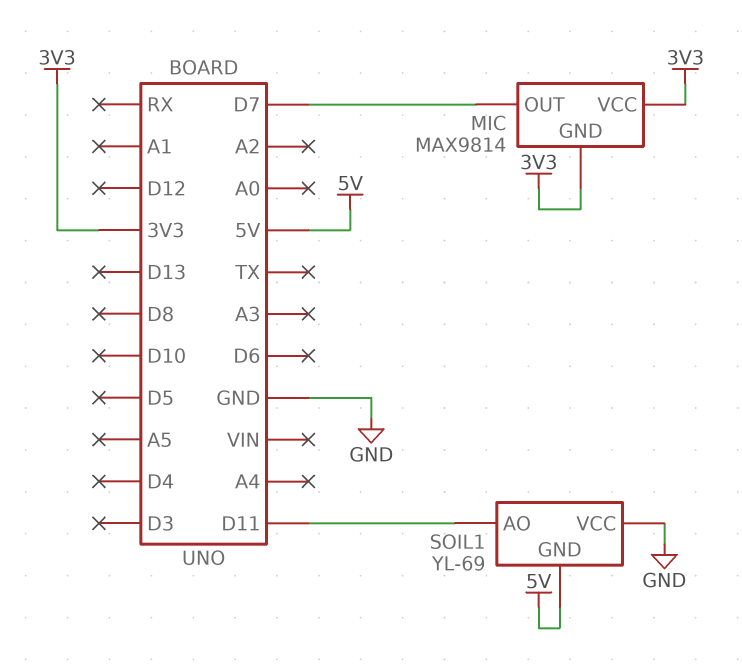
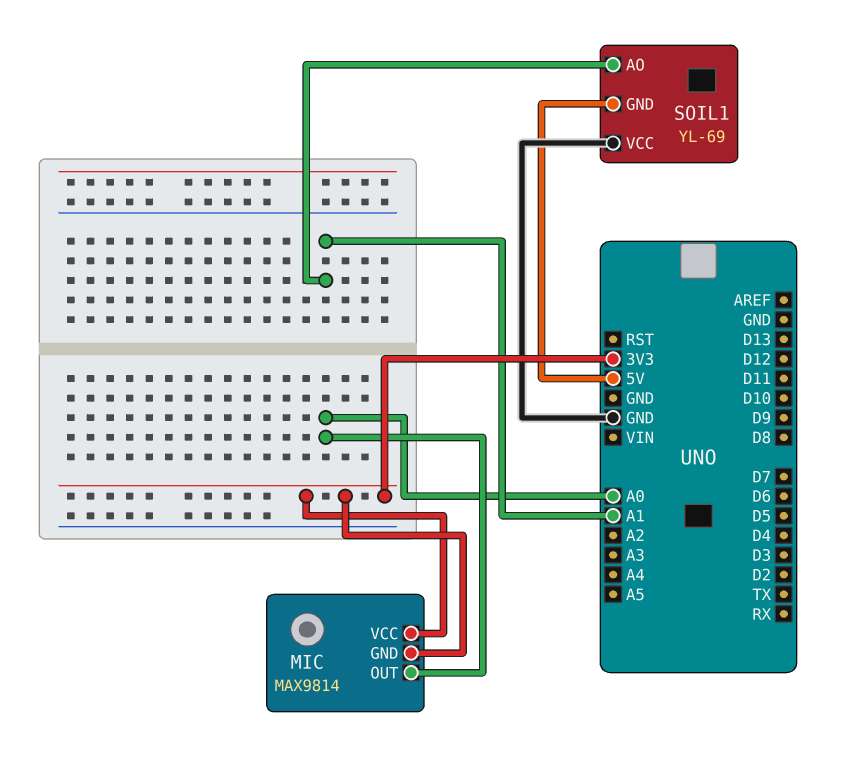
MIC pin OUT: D7 -> A0
SOIL1 pin AO: D11 -> A1

